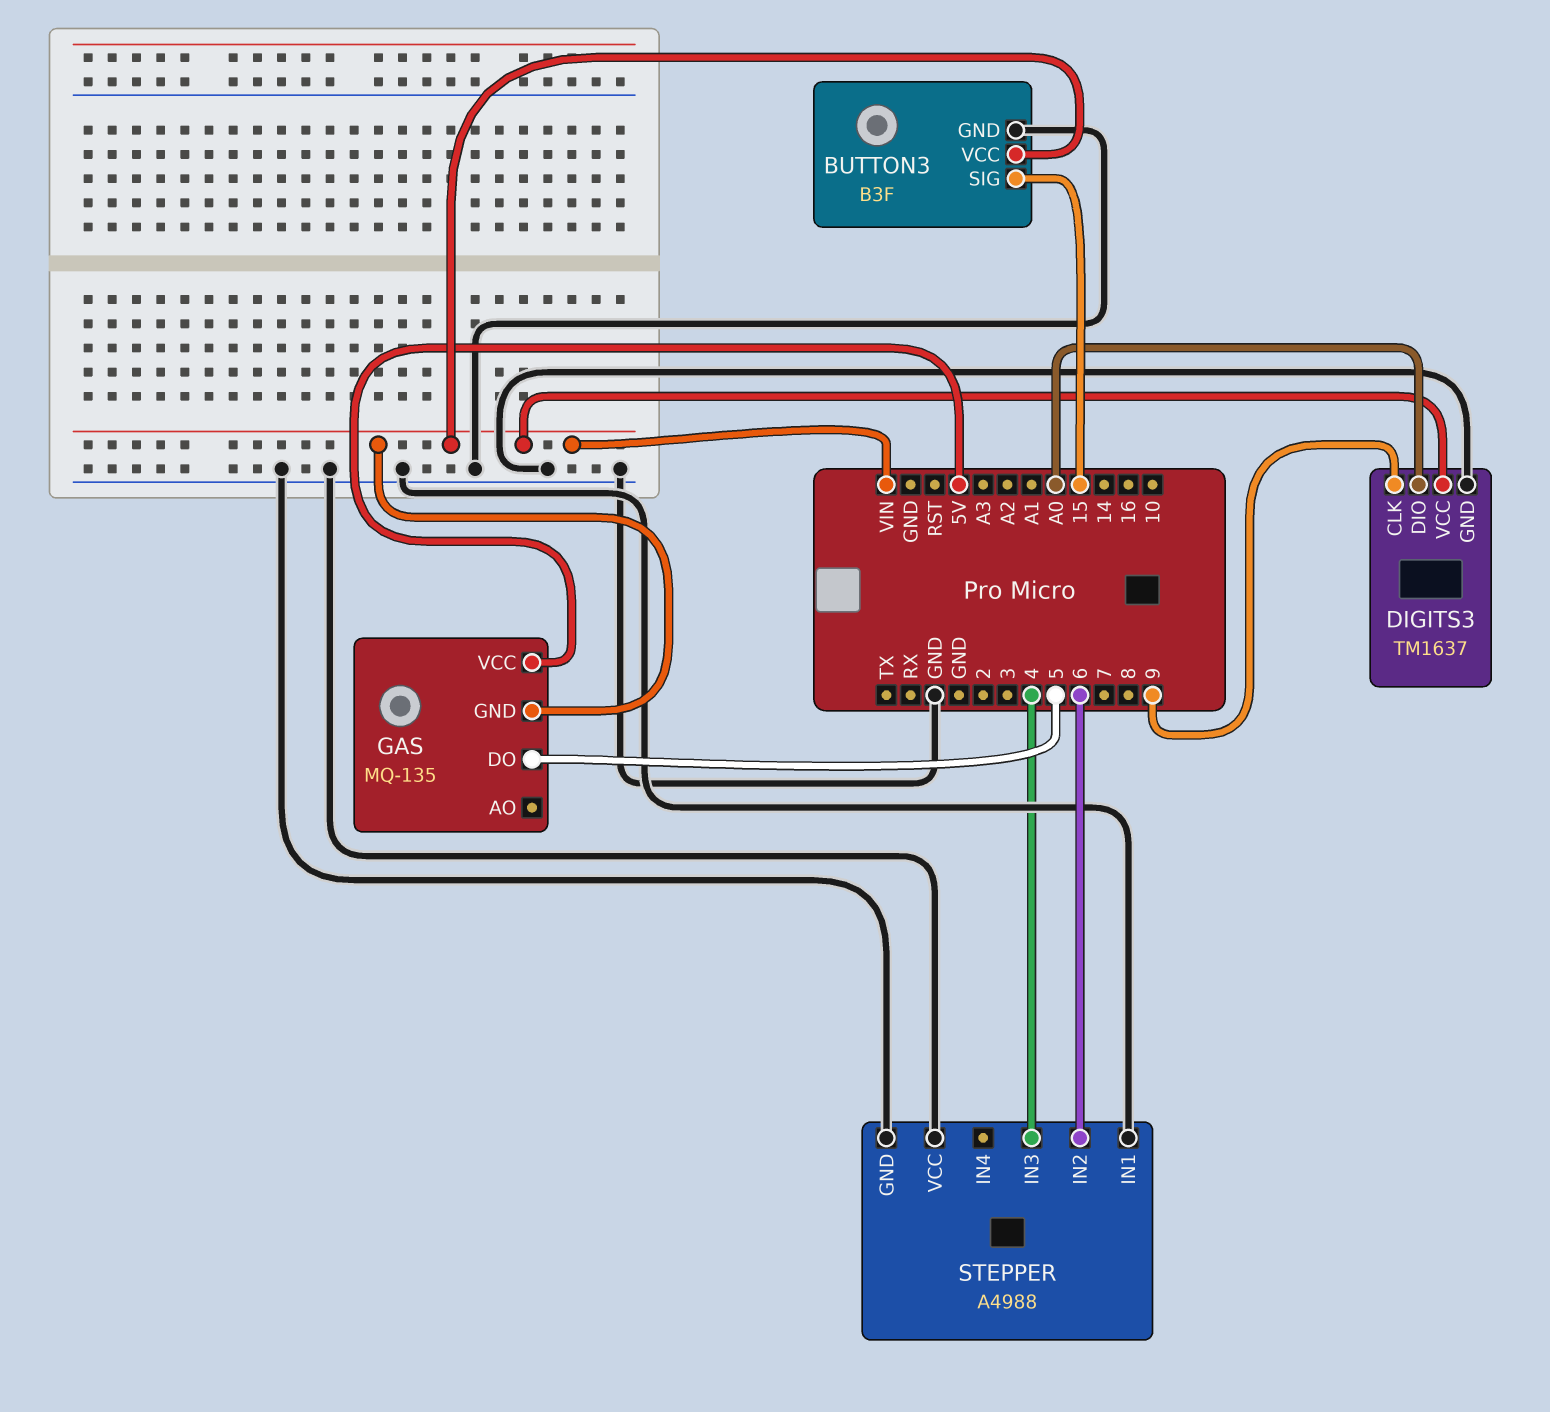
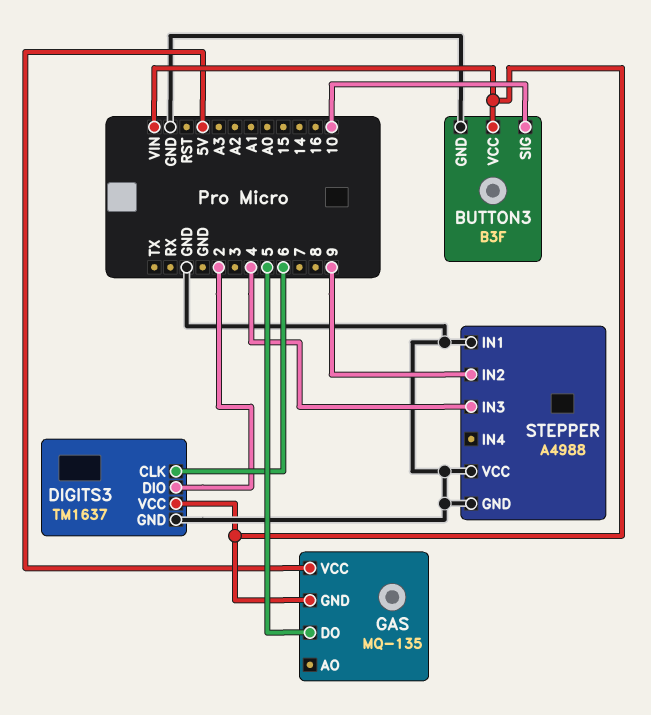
BUTTON3 pin SIG: 15 -> 10
DIGITS3 pin CLK: 9 -> 6
DIGITS3 pin DIO: A0 -> 2
STEPPER pin IN2: 6 -> 9

